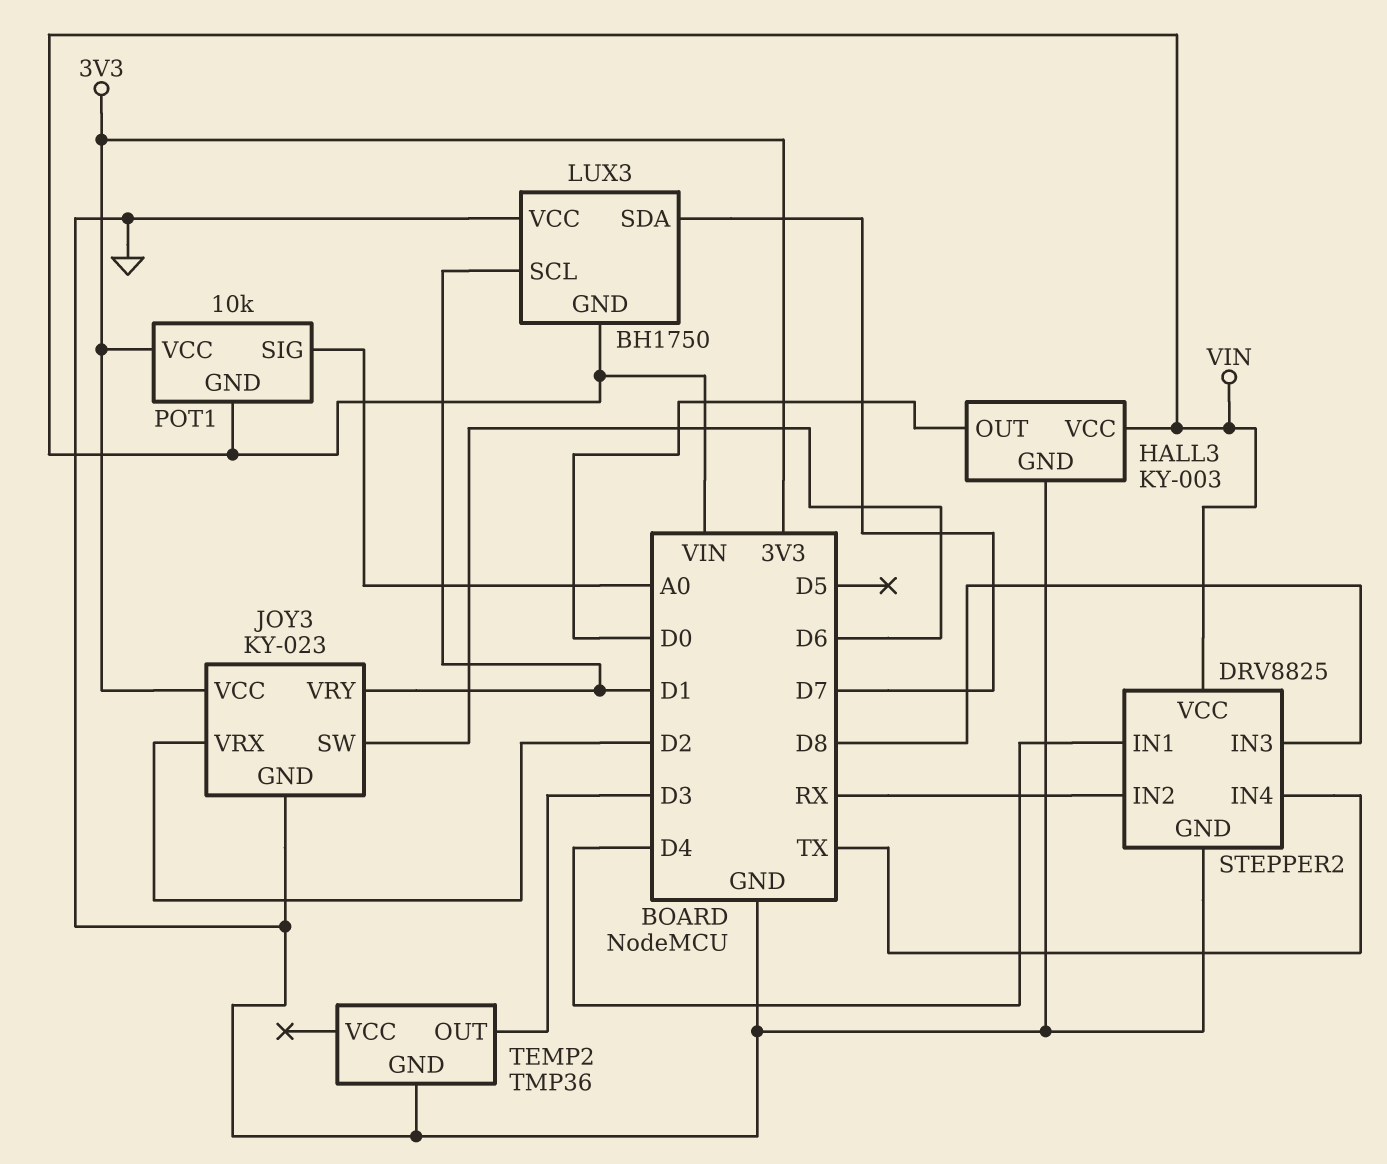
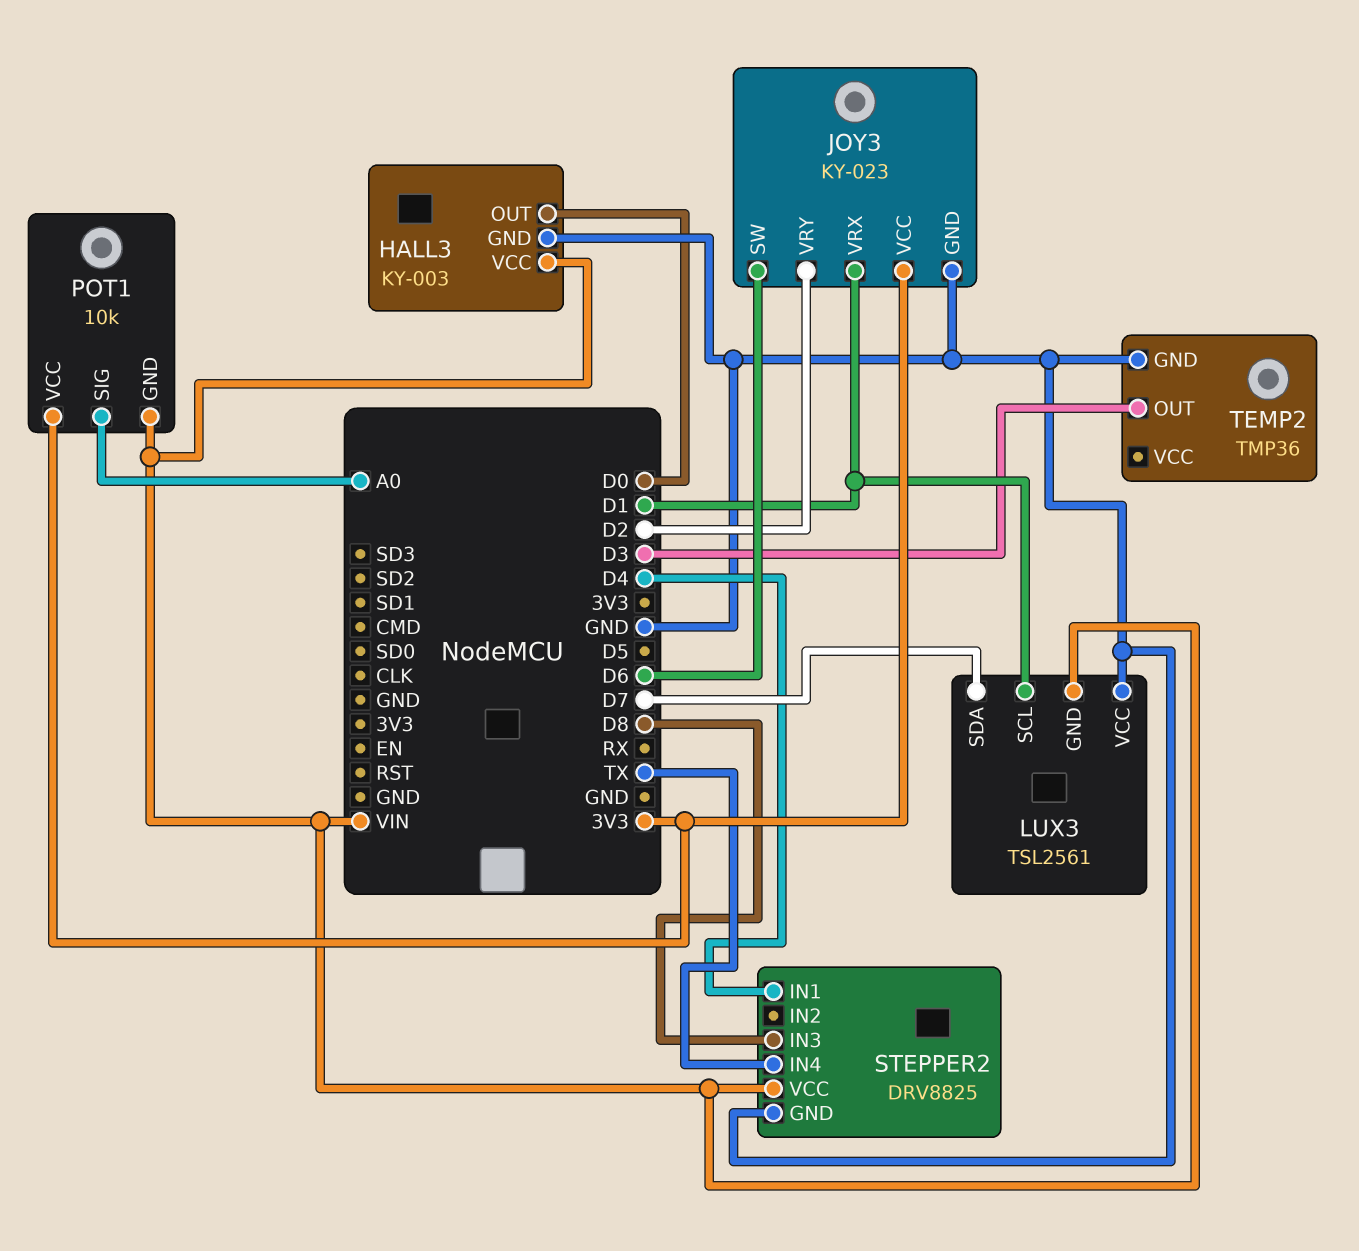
JOY3 pin VRX: D2 -> D1
JOY3 pin VRY: D1 -> D2
LUX3: BH1750 -> TSL2561
STEPPER2 pin IN2: RX -> none

